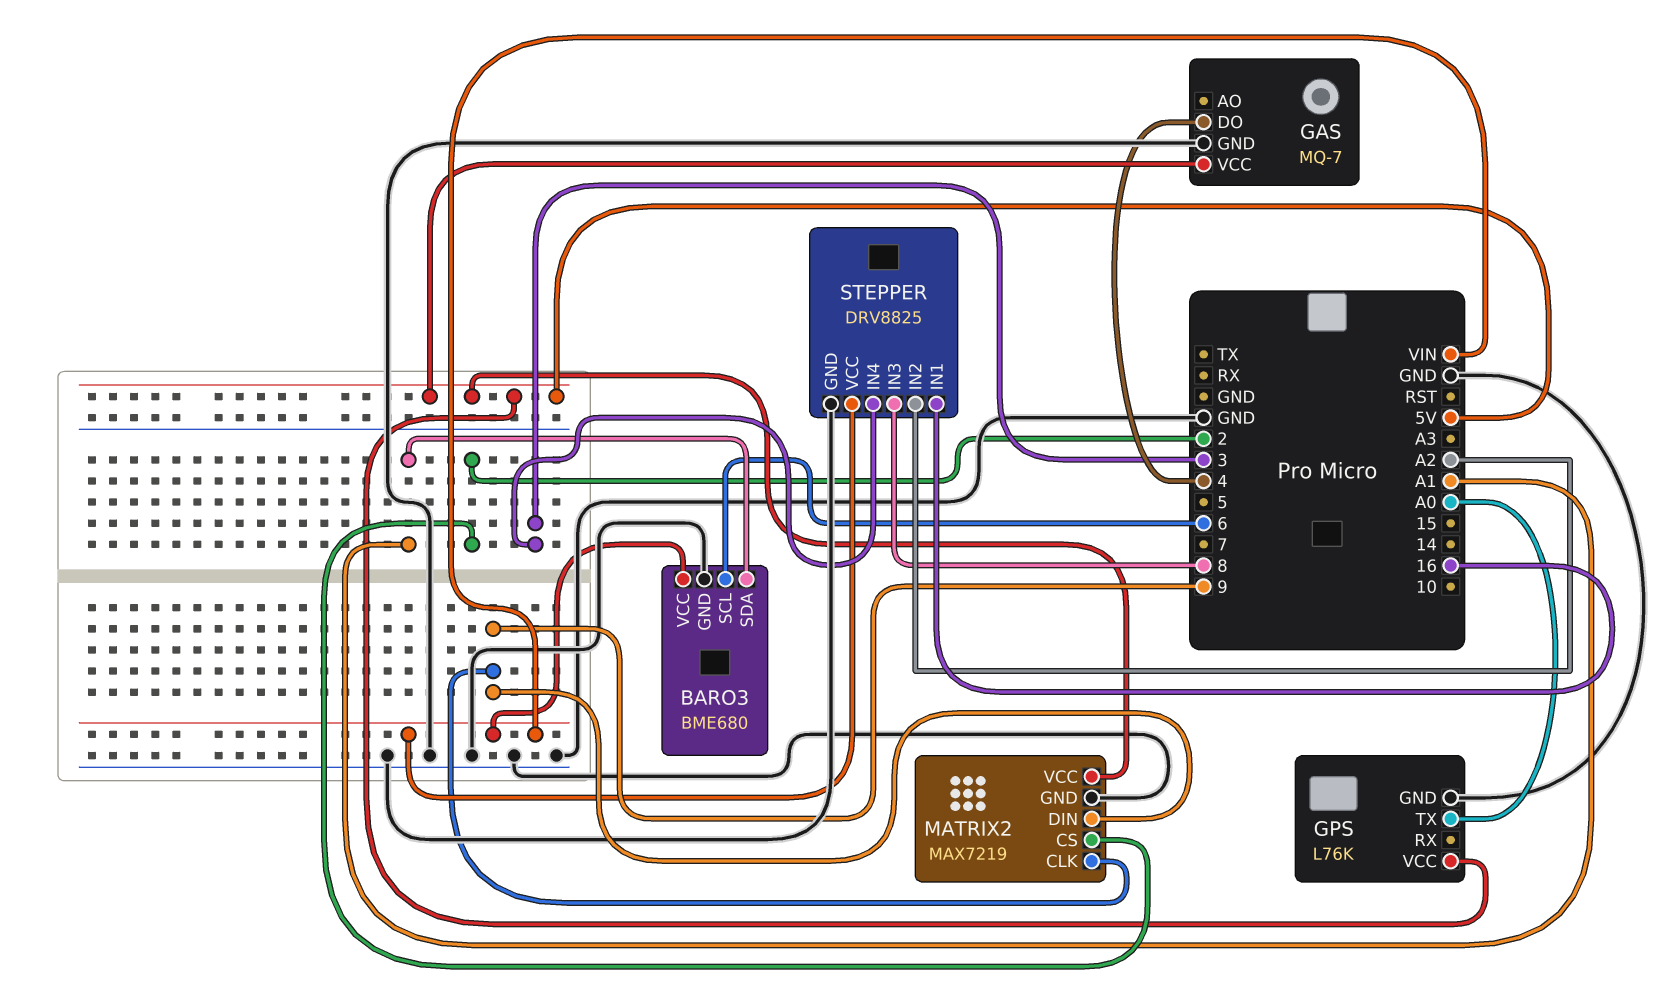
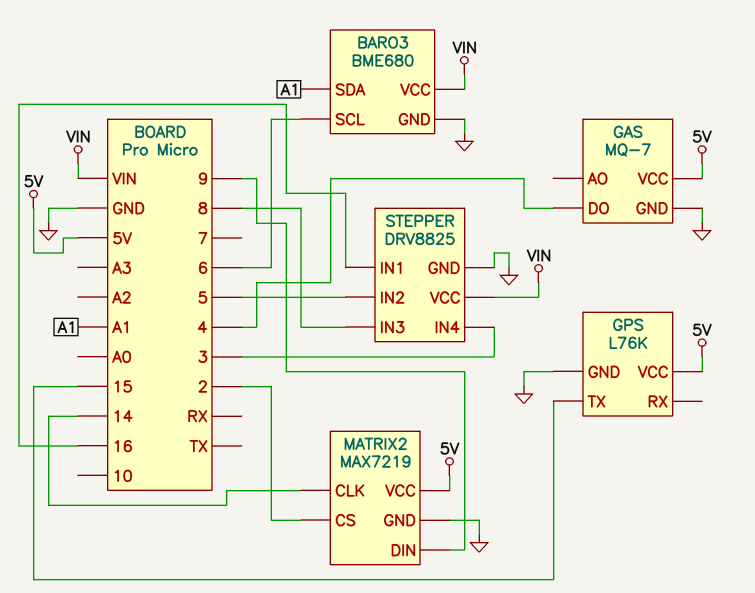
GPS pin TX: A0 -> 15
MATRIX2 pin CLK: 9 -> 14
STEPPER pin IN2: A2 -> 5

